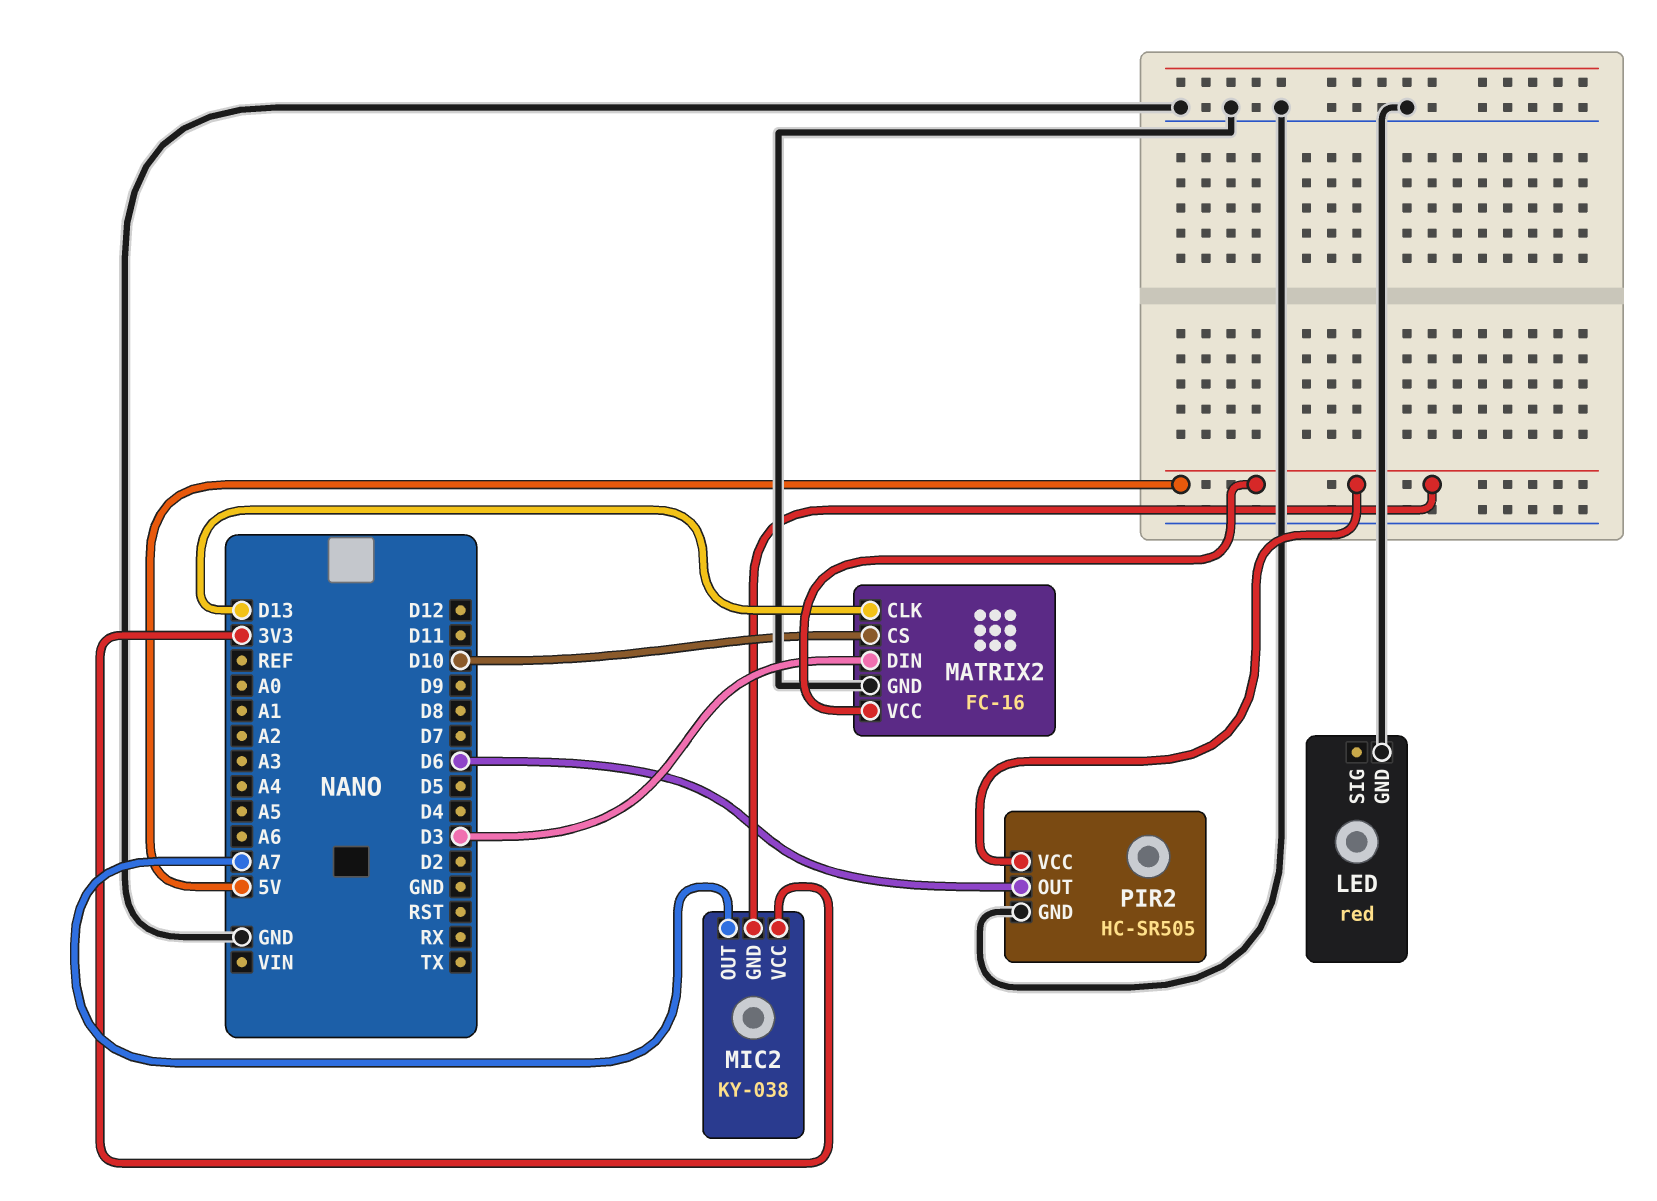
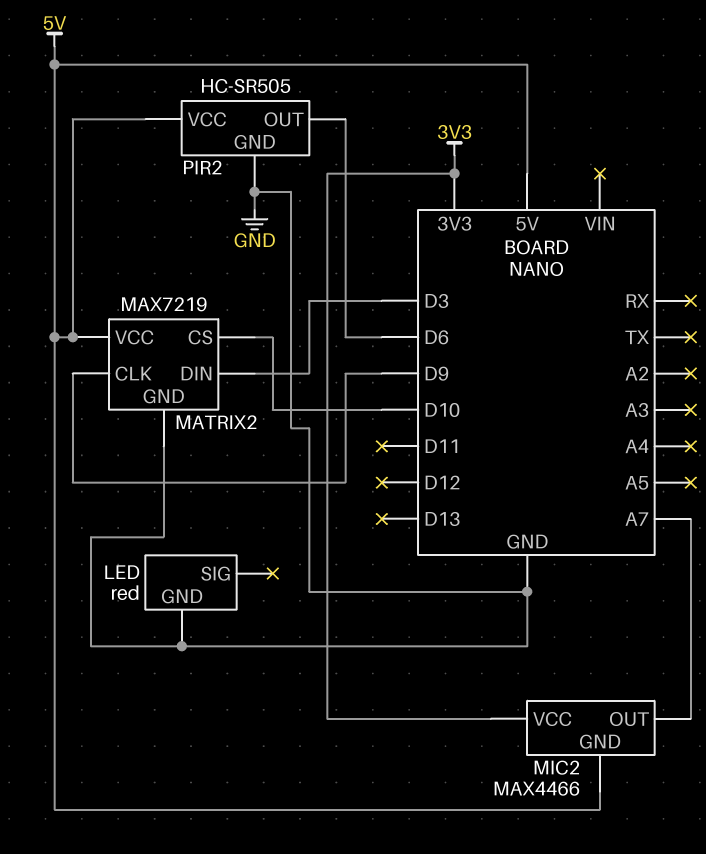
MATRIX2: FC-16 -> MAX7219
MATRIX2 pin CLK: D13 -> D9
MIC2: KY-038 -> MAX4466

